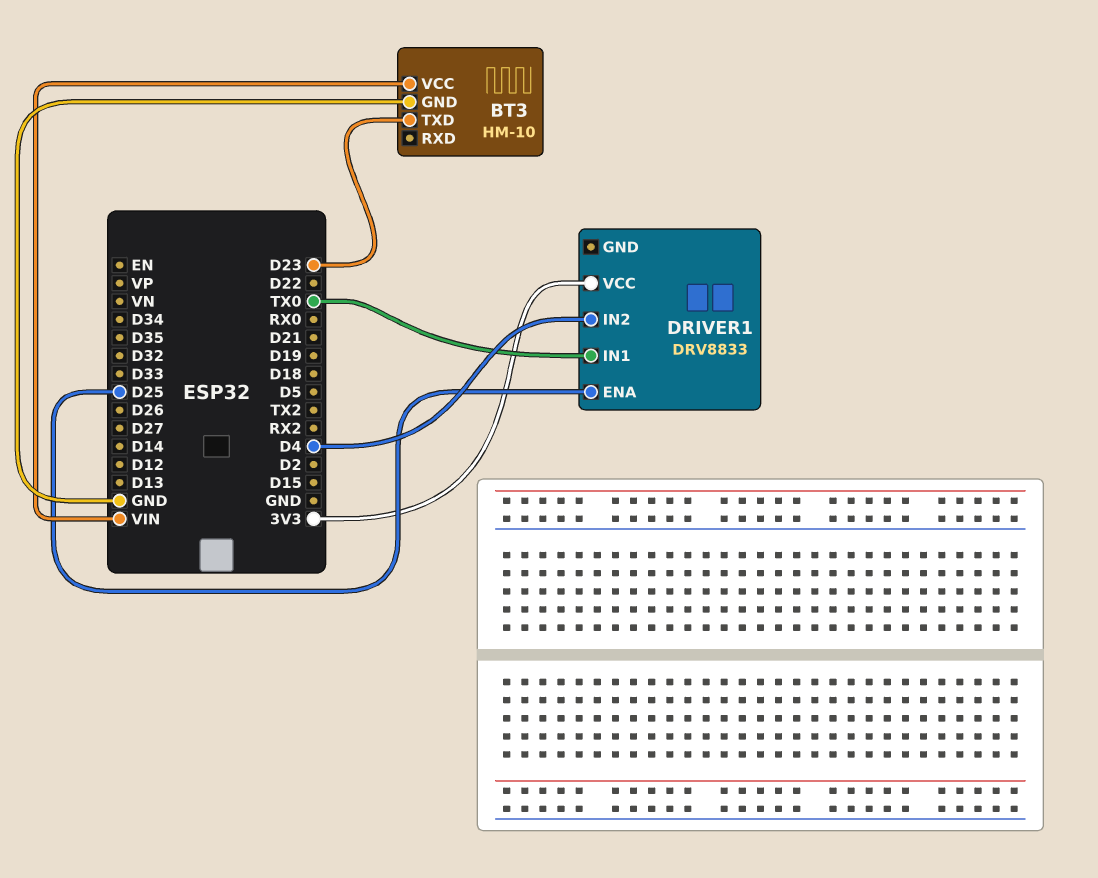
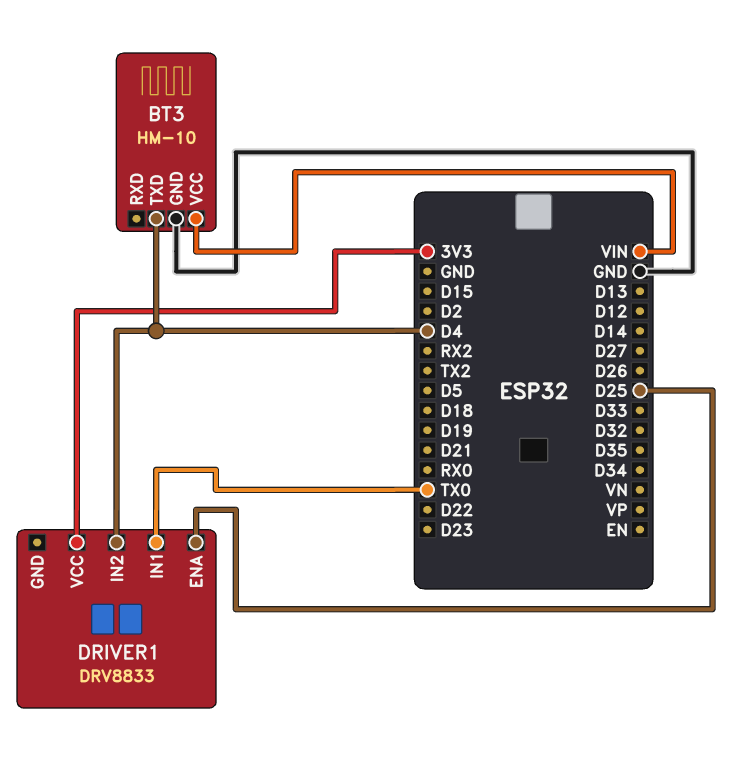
BT3 pin TXD: D23 -> D4

